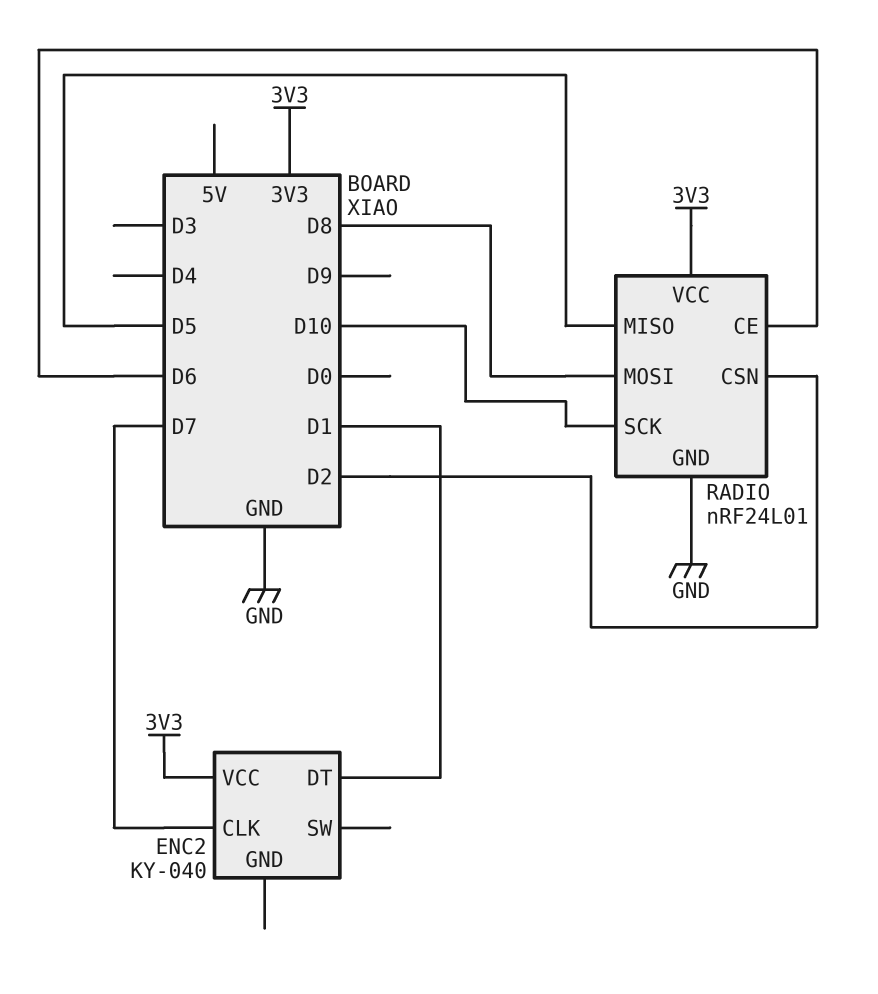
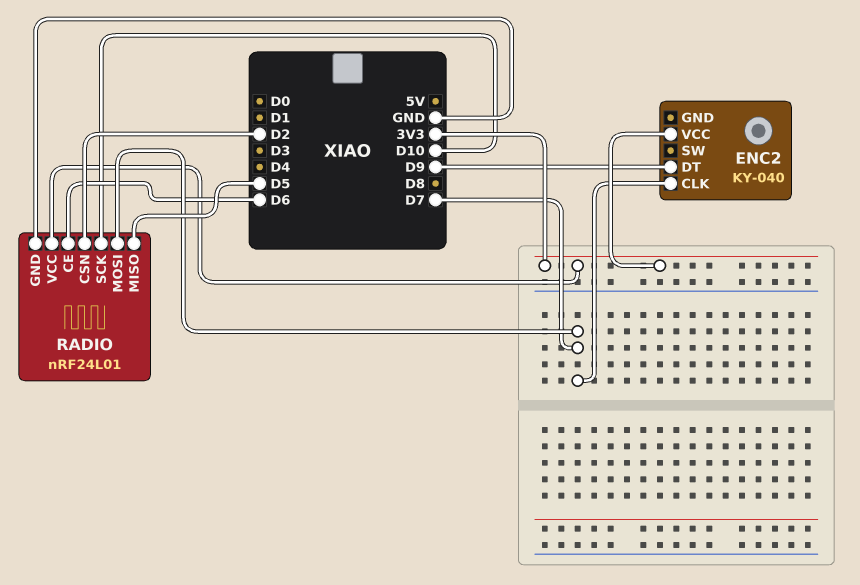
ENC2 pin DT: D1 -> D9
RADIO pin MOSI: D8 -> D7

